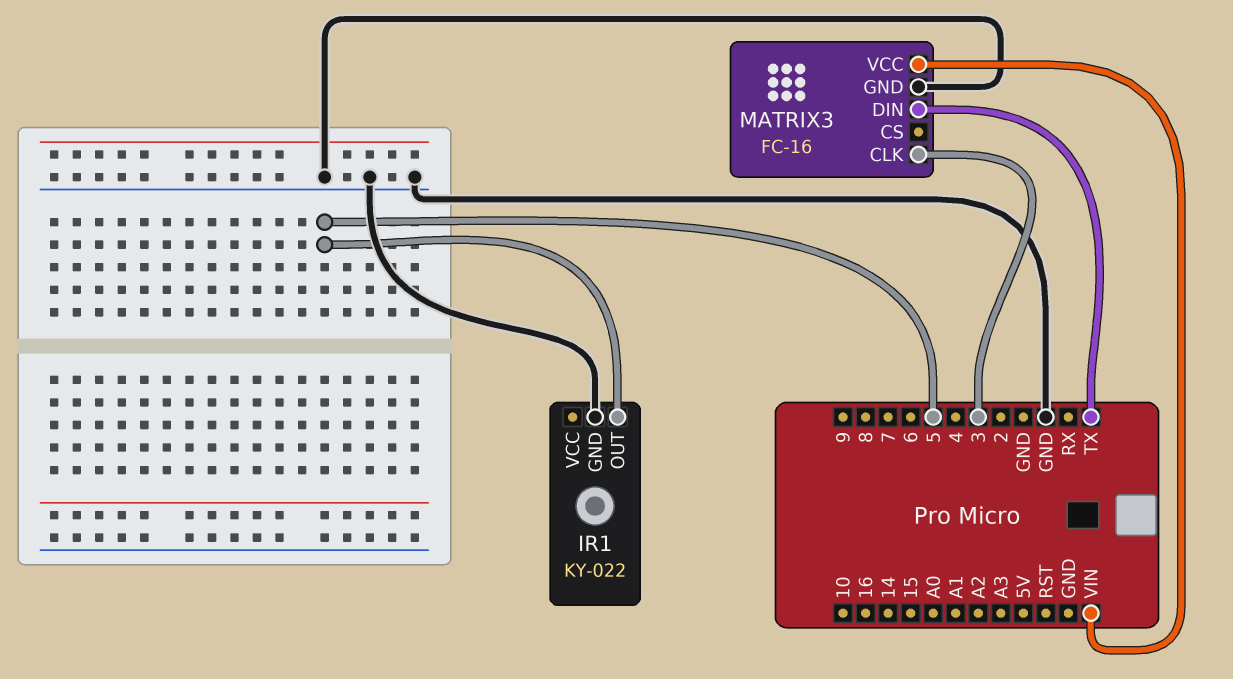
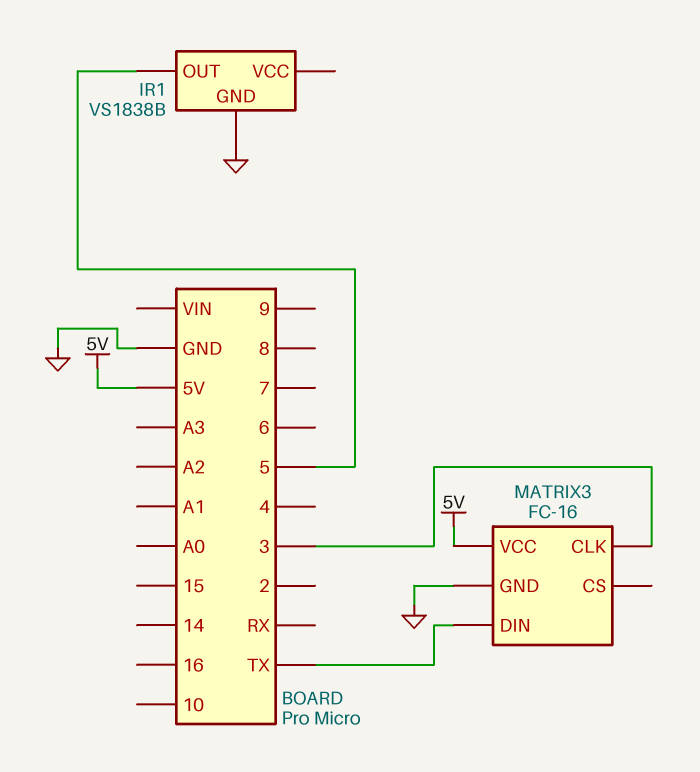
IR1: KY-022 -> VS1838B
MATRIX3 pin VCC: VIN -> 5V

